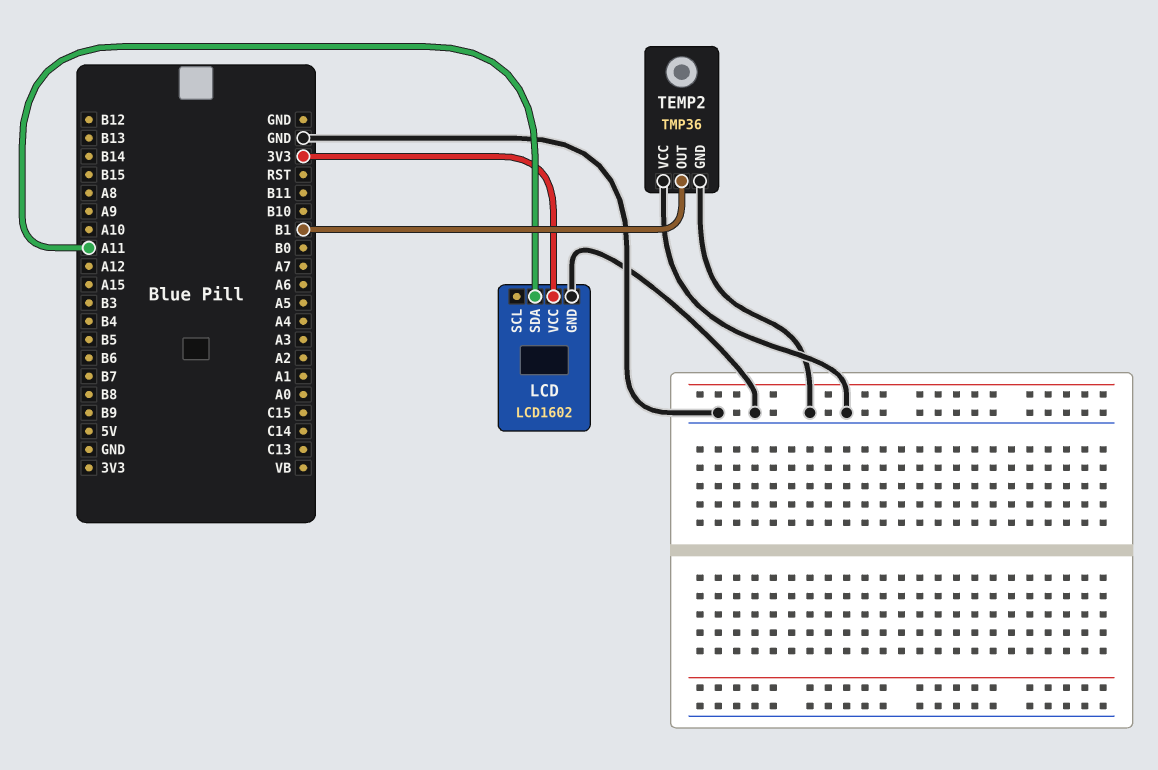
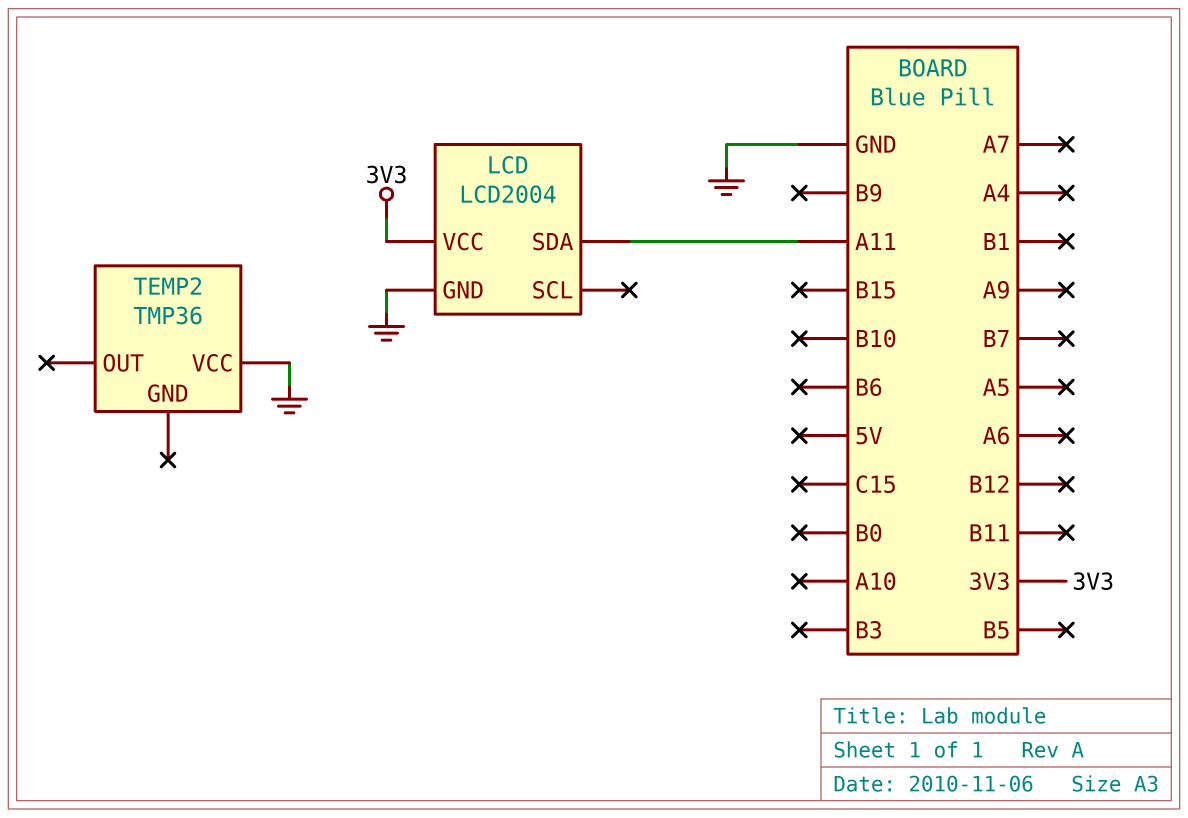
LCD: LCD1602 -> LCD2004
TEMP2 pin GND: GND -> none
TEMP2 pin OUT: B1 -> none

